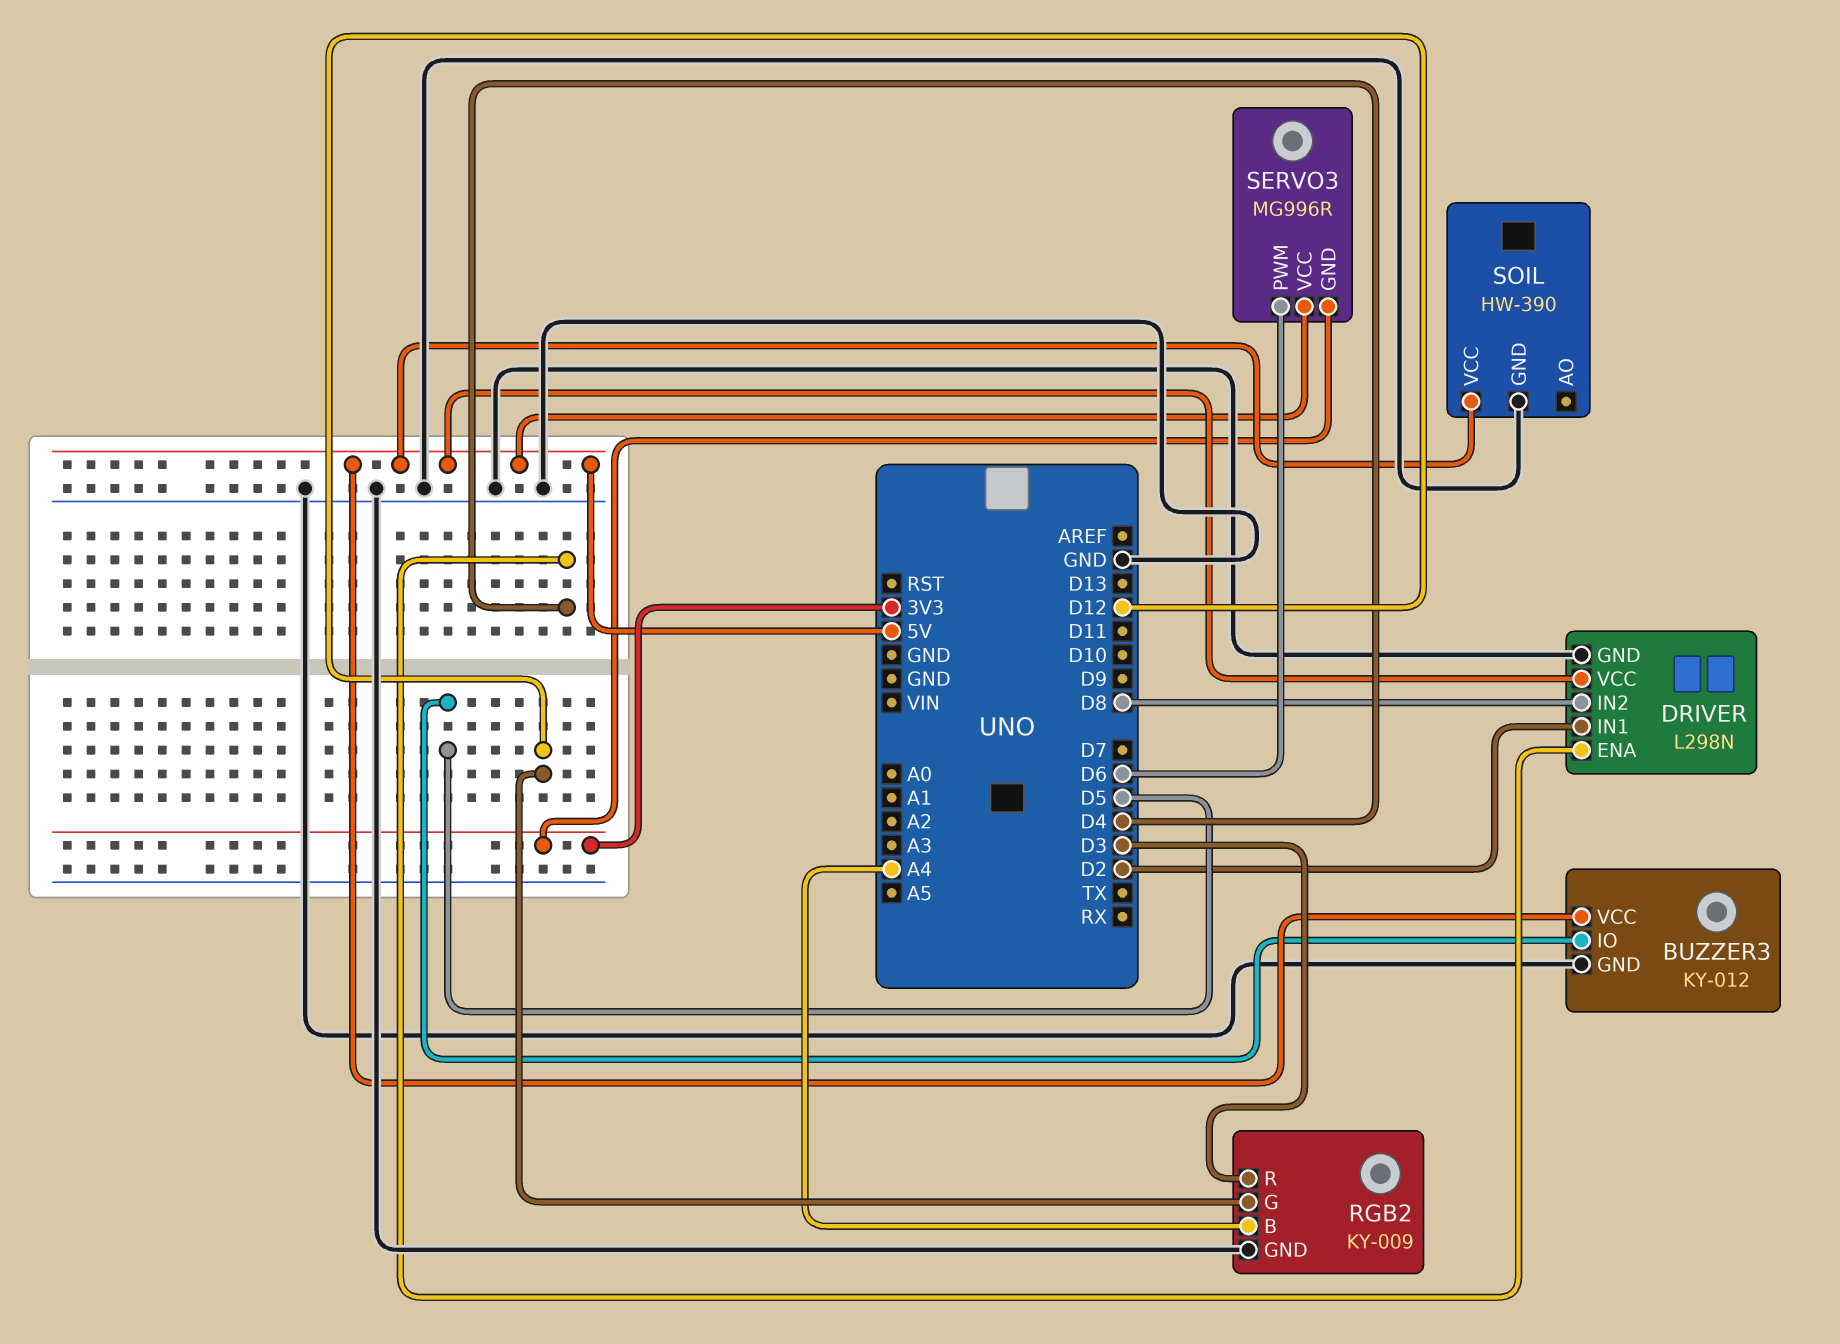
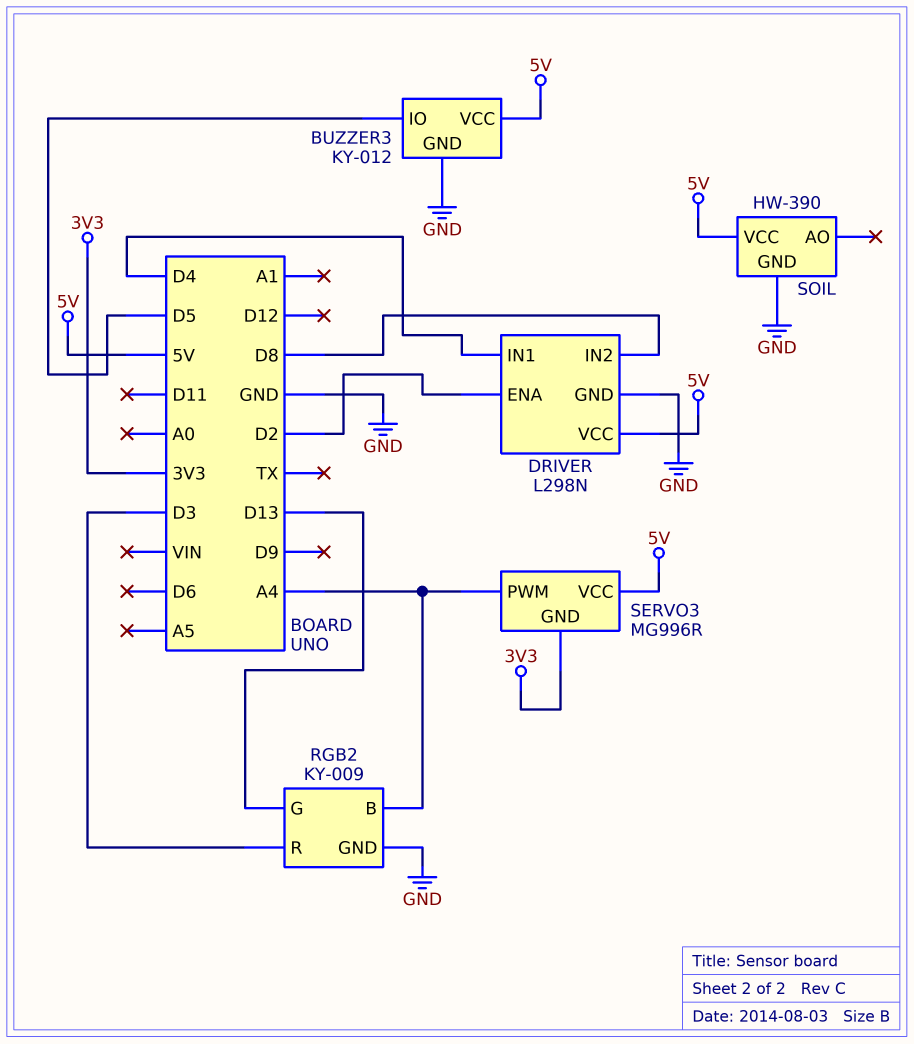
DRIVER pin ENA: D4 -> D2
DRIVER pin IN1: D2 -> D4
RGB2 pin G: D12 -> D13
SERVO3 pin PWM: D6 -> A4

